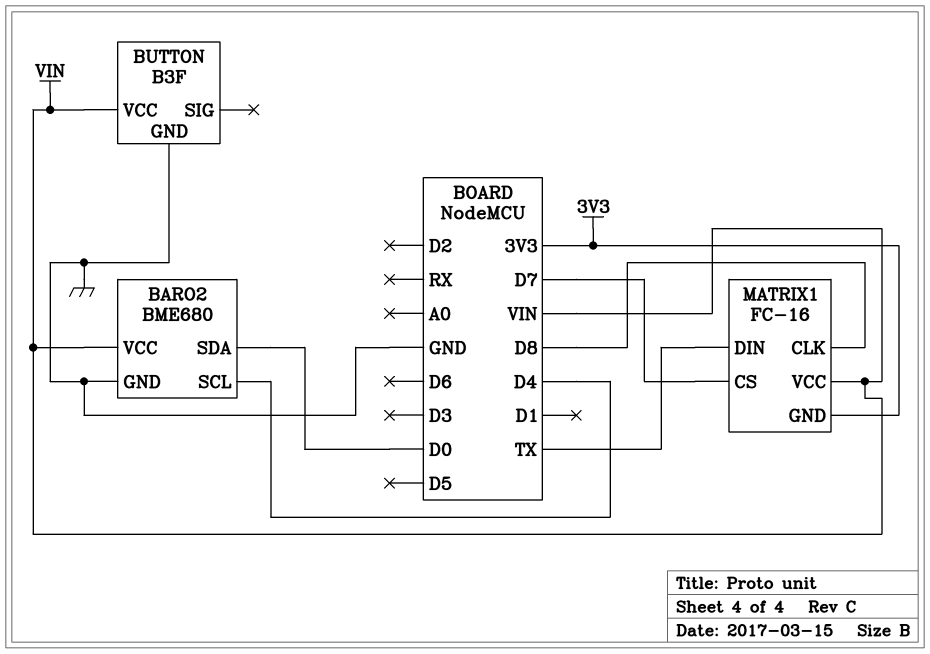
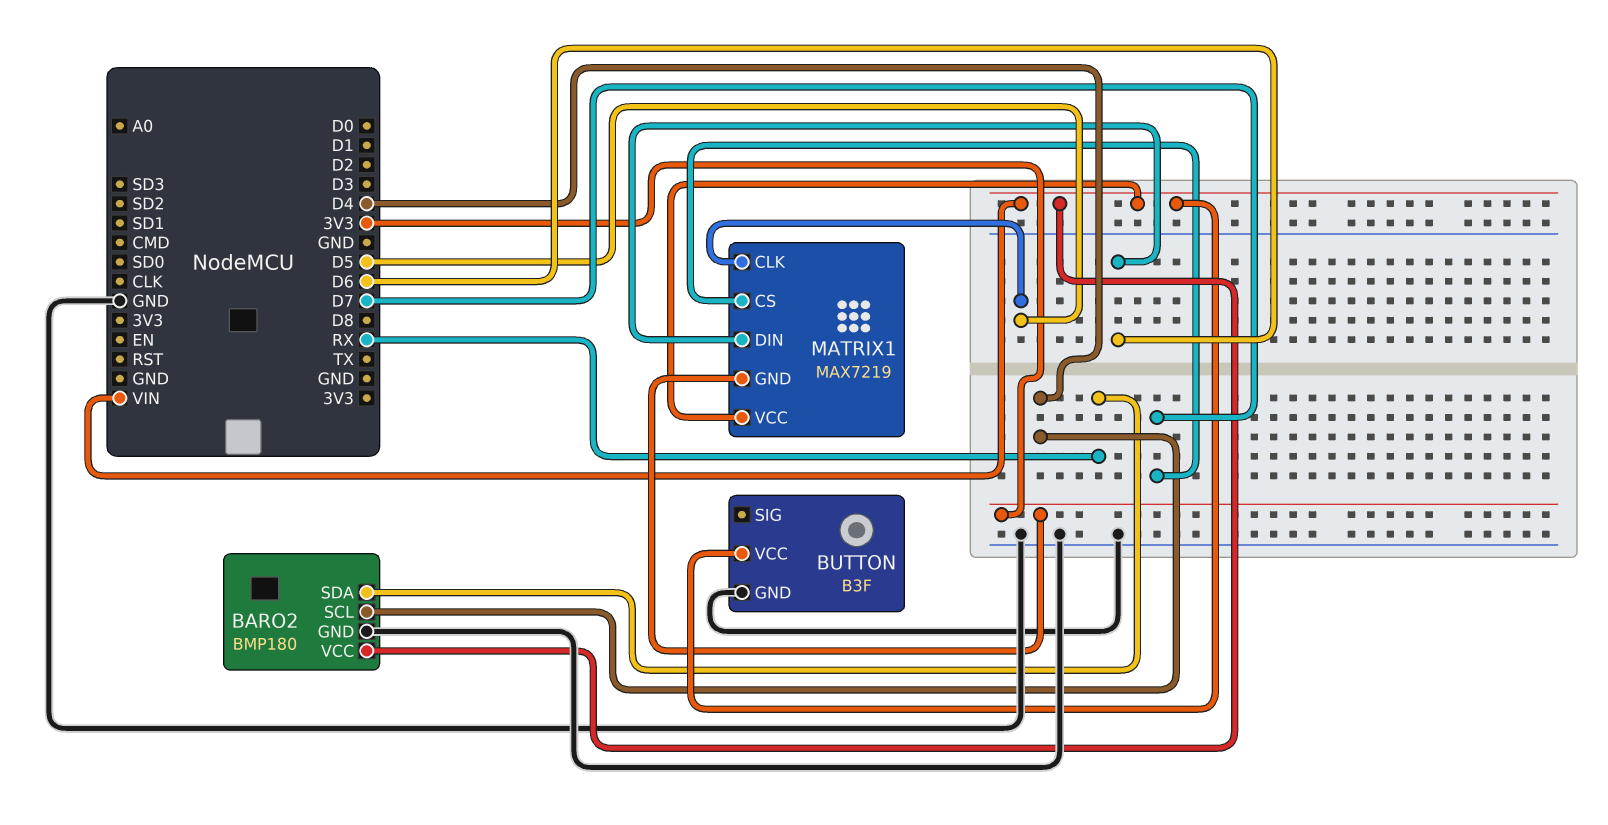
BARO2: BME680 -> BMP180
BARO2 pin SDA: D0 -> RX
MATRIX1: FC-16 -> MAX7219
MATRIX1 pin CLK: D8 -> D5
MATRIX1 pin DIN: TX -> D6

